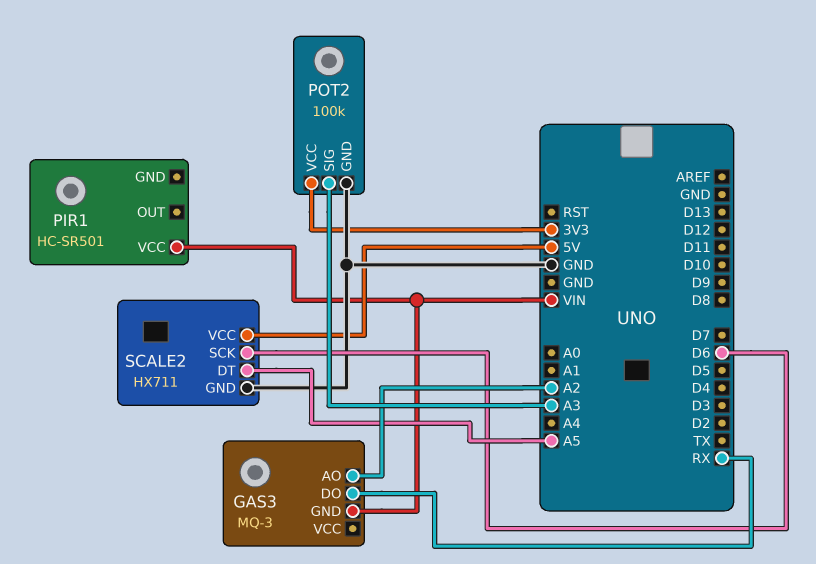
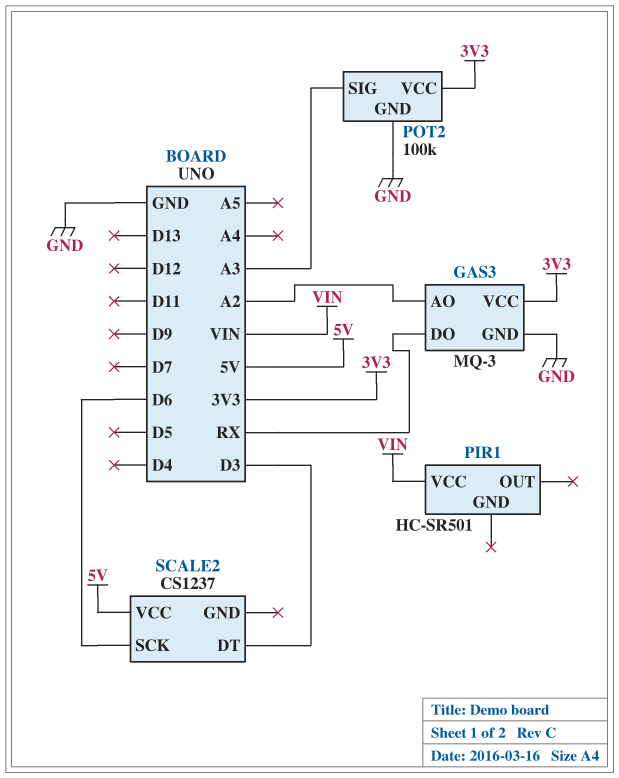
GAS3 pin GND: VIN -> GND
GAS3 pin VCC: none -> 3V3
SCALE2: HX711 -> CS1237
SCALE2 pin DT: A5 -> D3
SCALE2 pin GND: GND -> none

